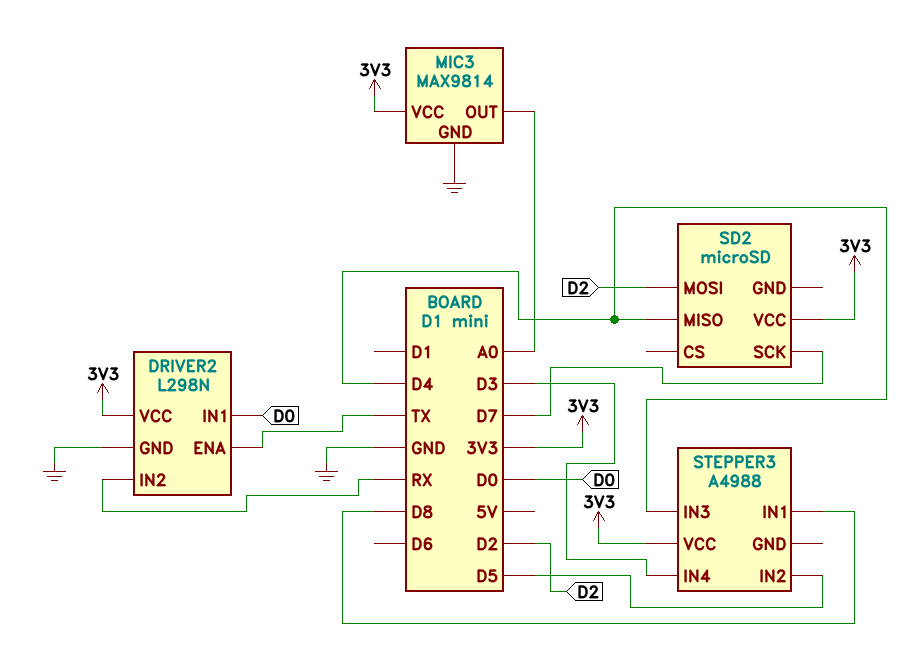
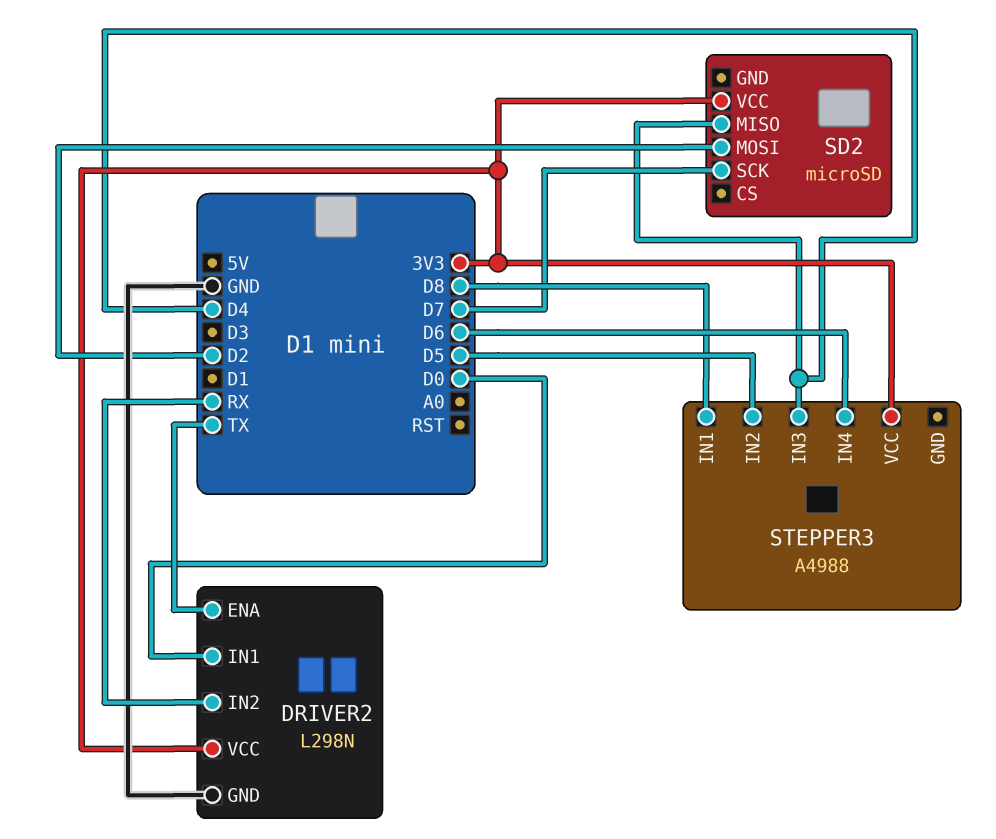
MIC3: MAX9814 -> none
MIC3 pin GND: GND -> none
MIC3 pin OUT: A0 -> none
MIC3 pin VCC: 3V3 -> none
STEPPER3 pin IN4: D3 -> D6

